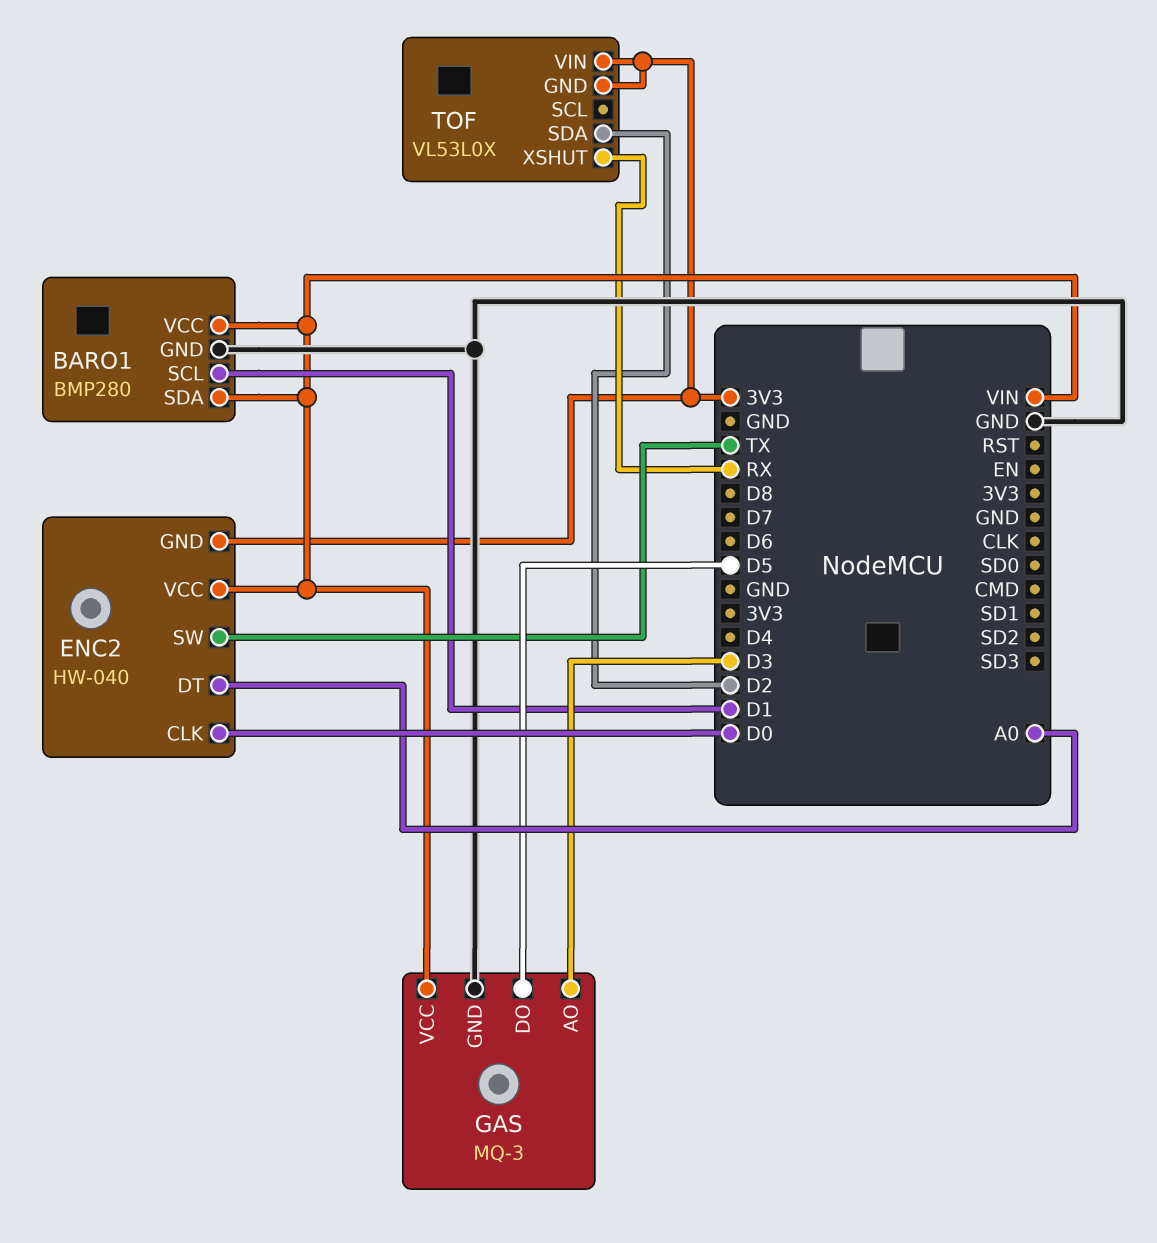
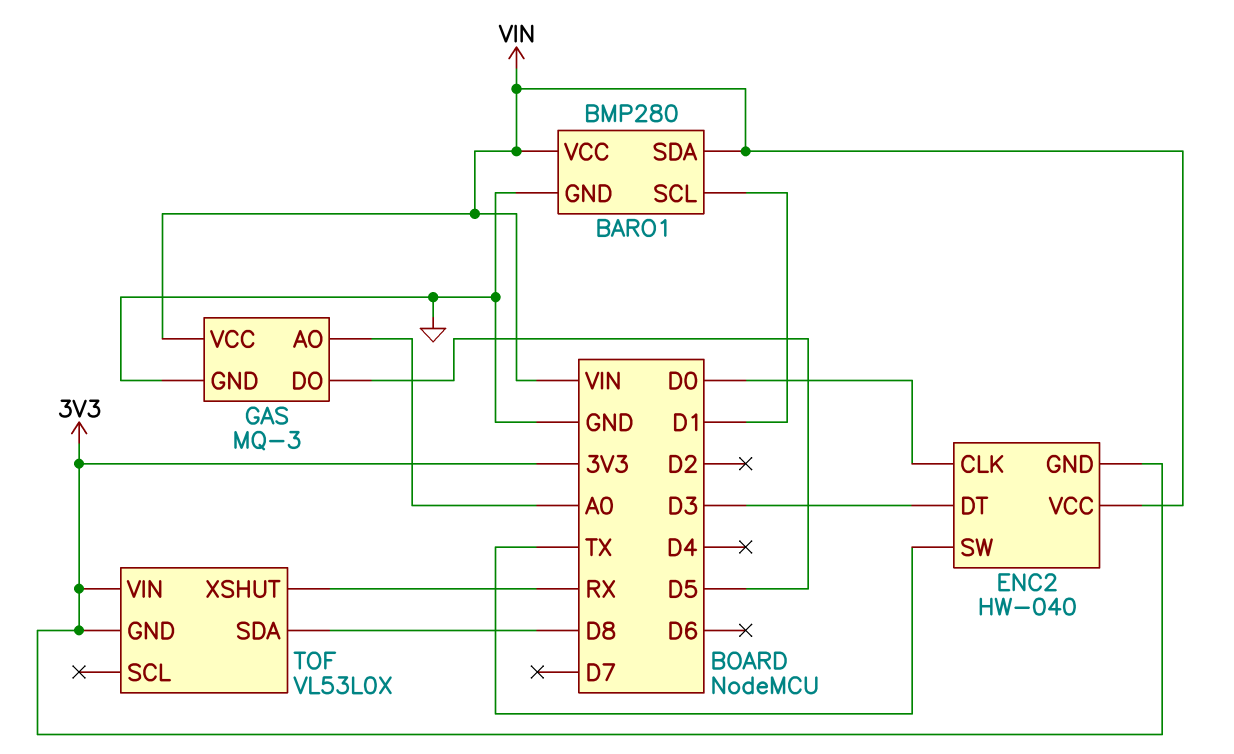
ENC2 pin DT: A0 -> D3
GAS pin AO: D3 -> A0
TOF pin SDA: D2 -> D8

